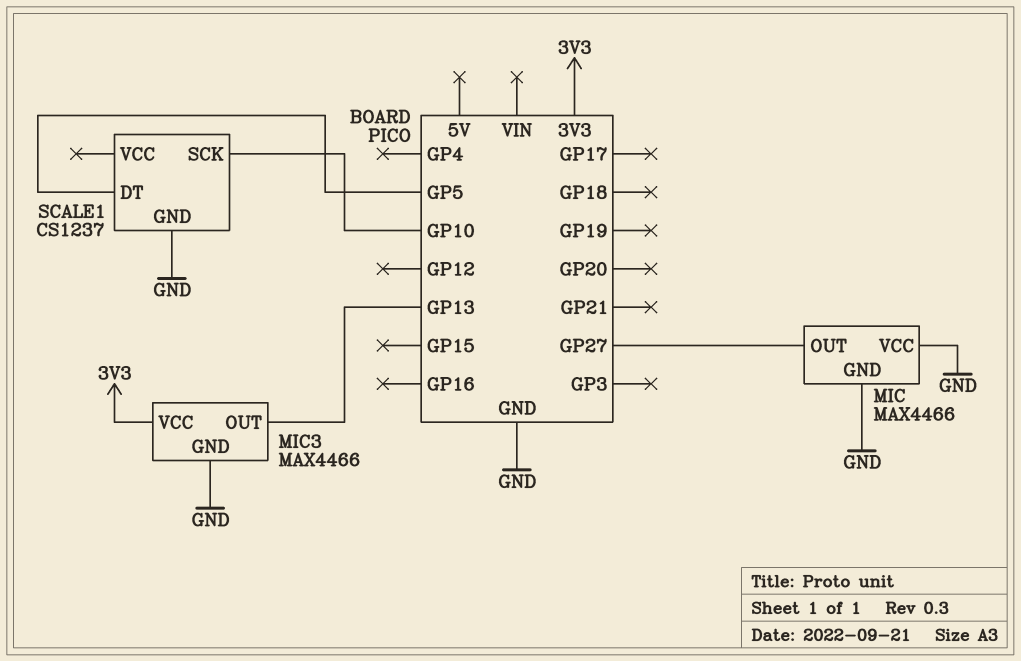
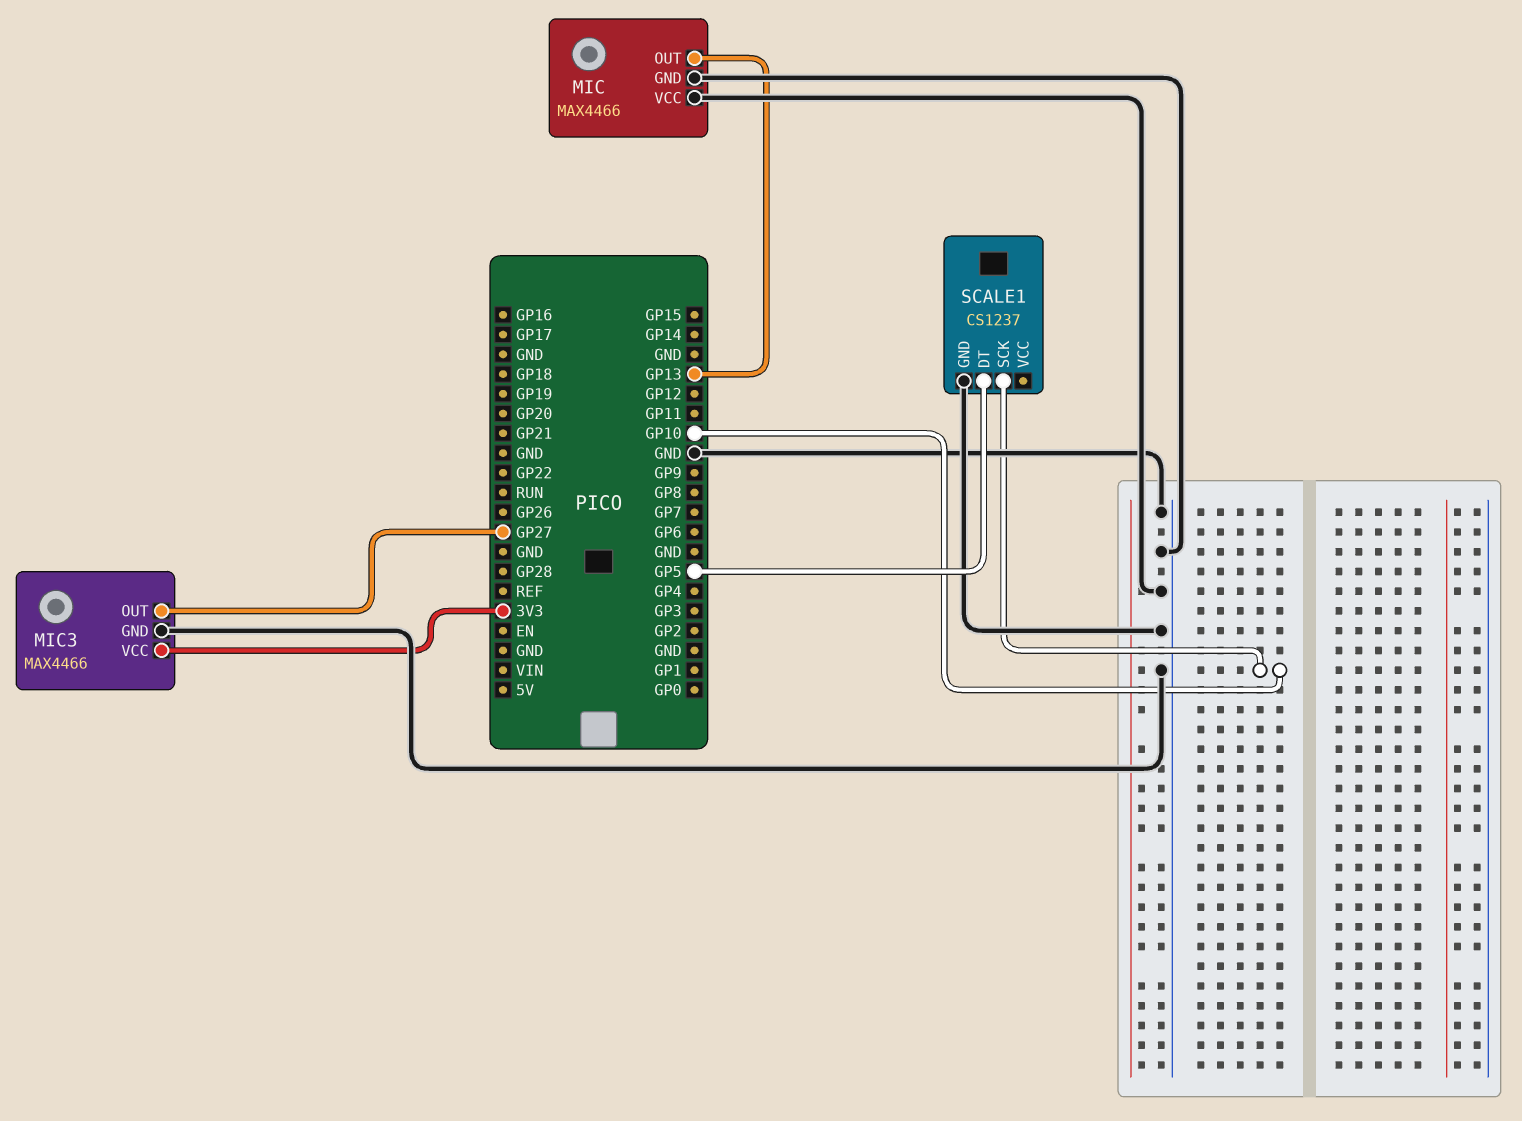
MIC pin OUT: GP27 -> GP13
MIC3 pin OUT: GP13 -> GP27

